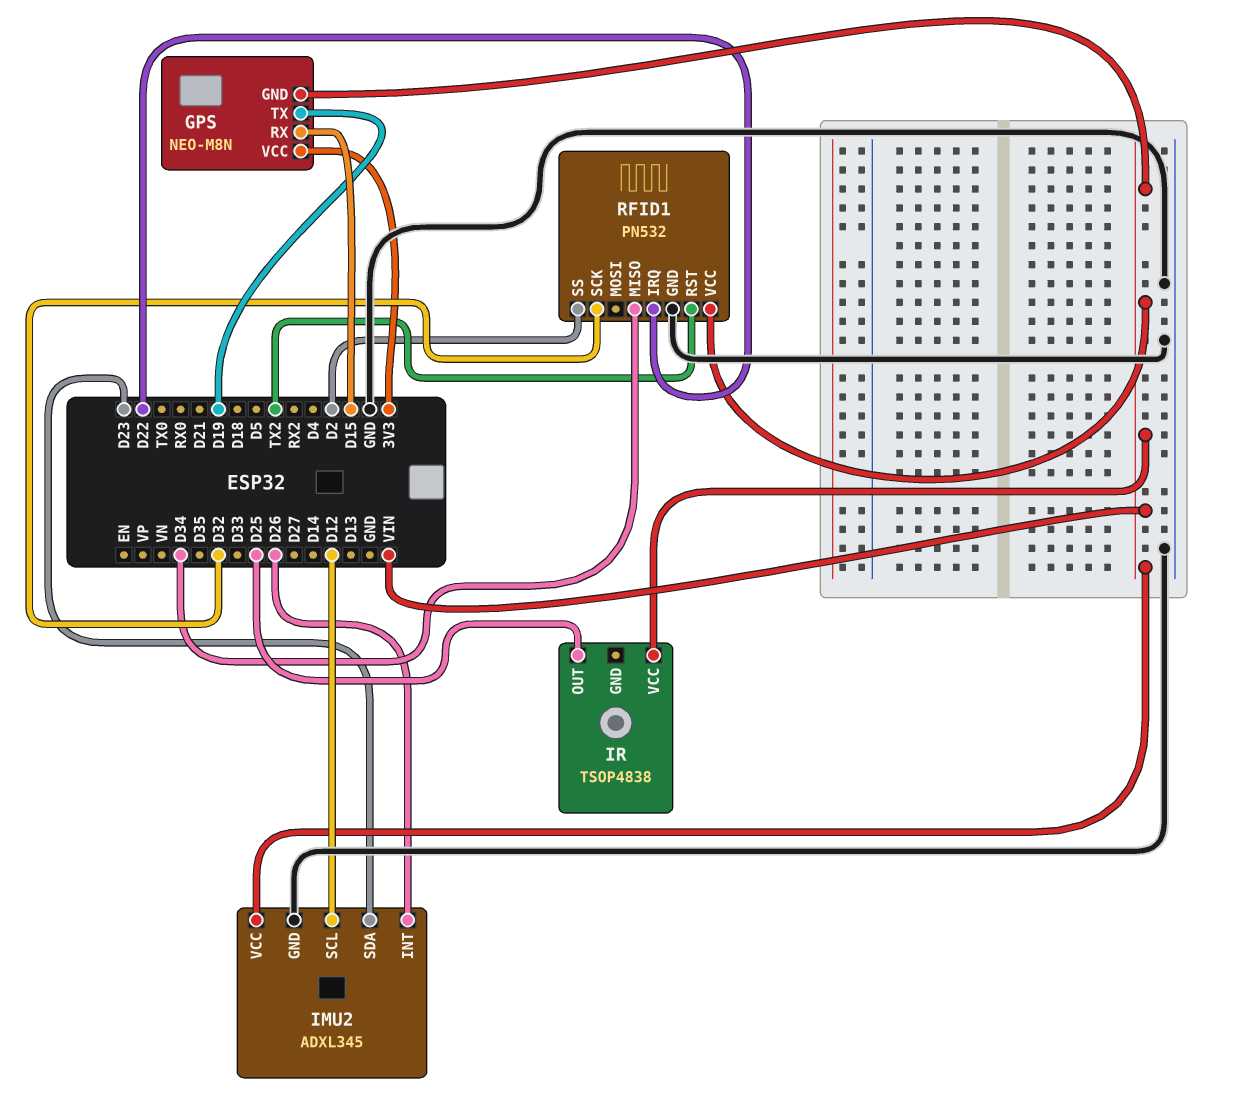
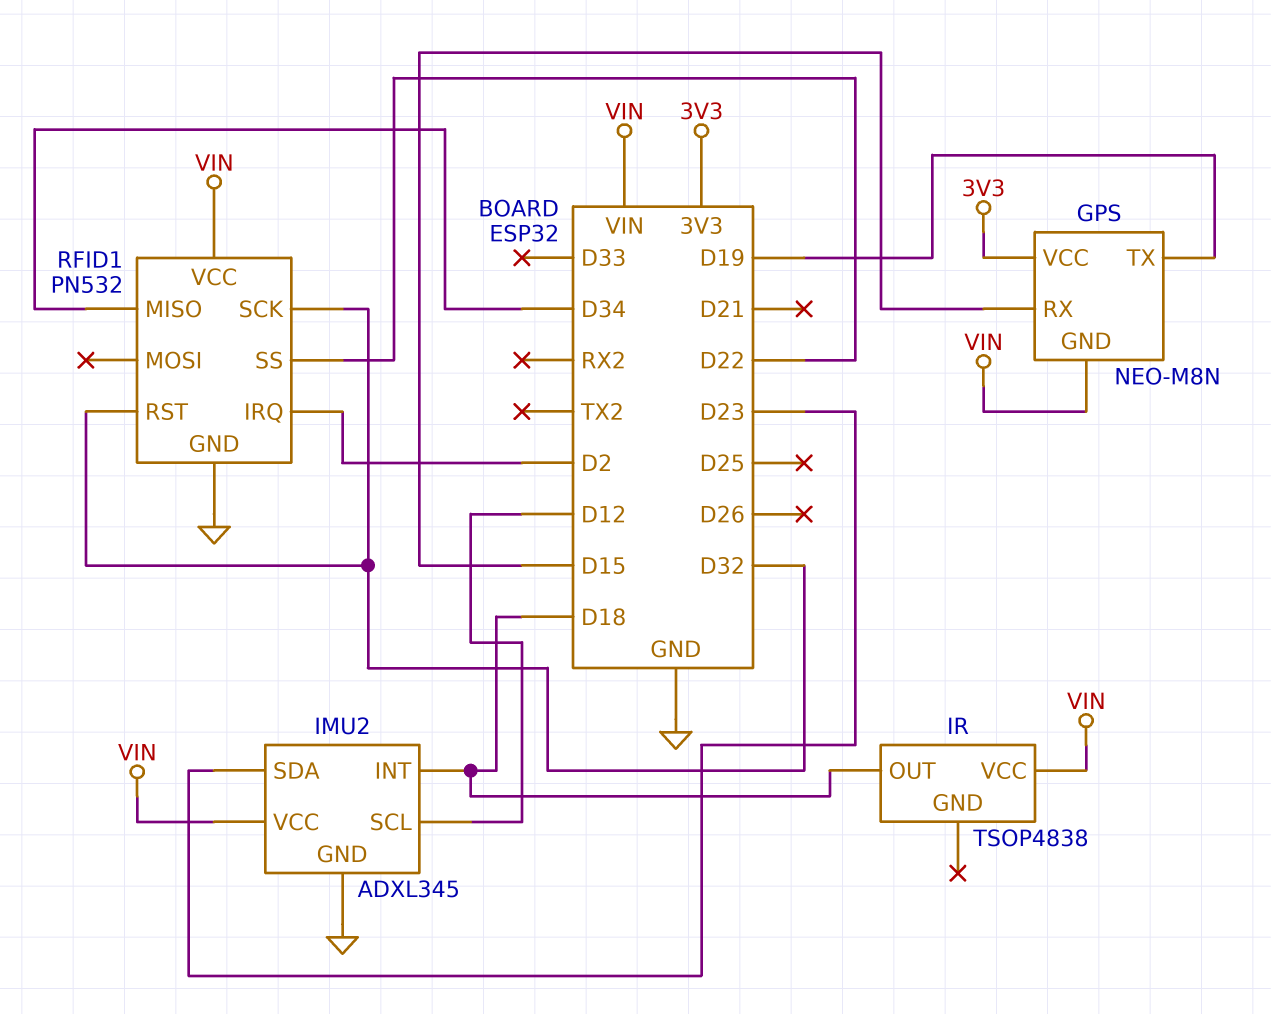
IMU2 pin INT: D26 -> D18
IR pin OUT: D25 -> D18
RFID1 pin IRQ: D22 -> D2
RFID1 pin RST: TX2 -> D32
RFID1 pin SS: D2 -> D22

